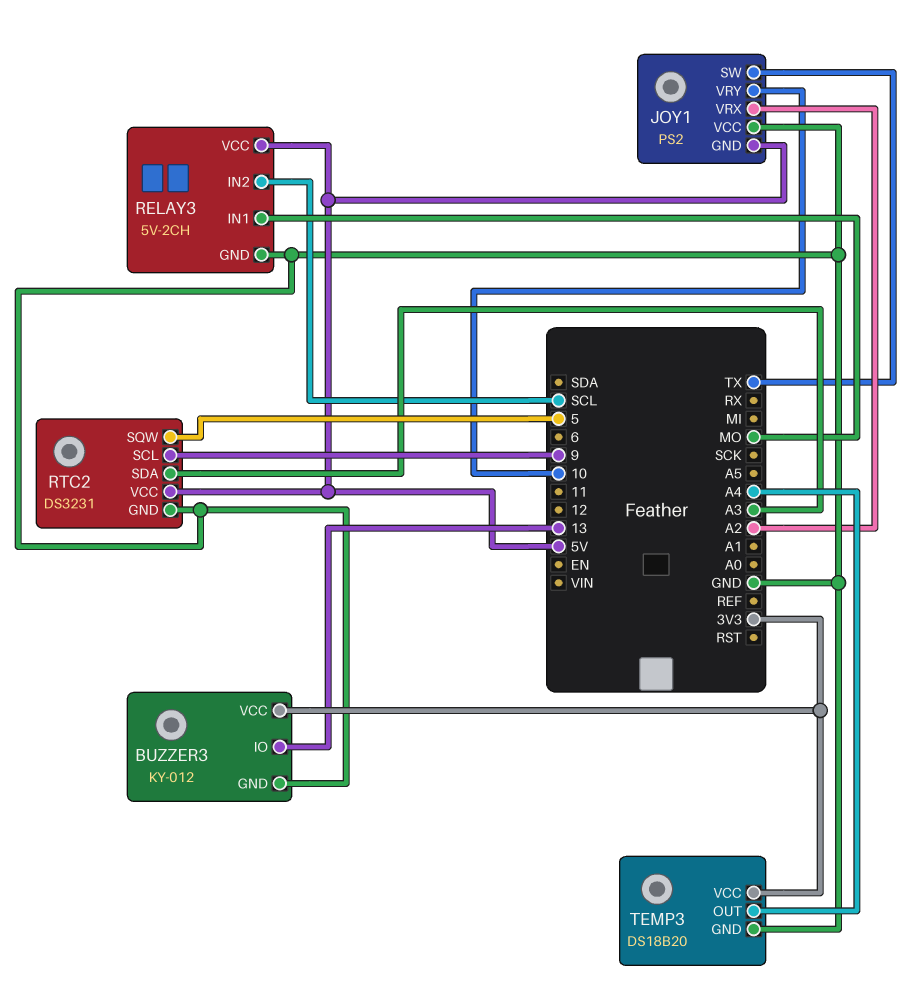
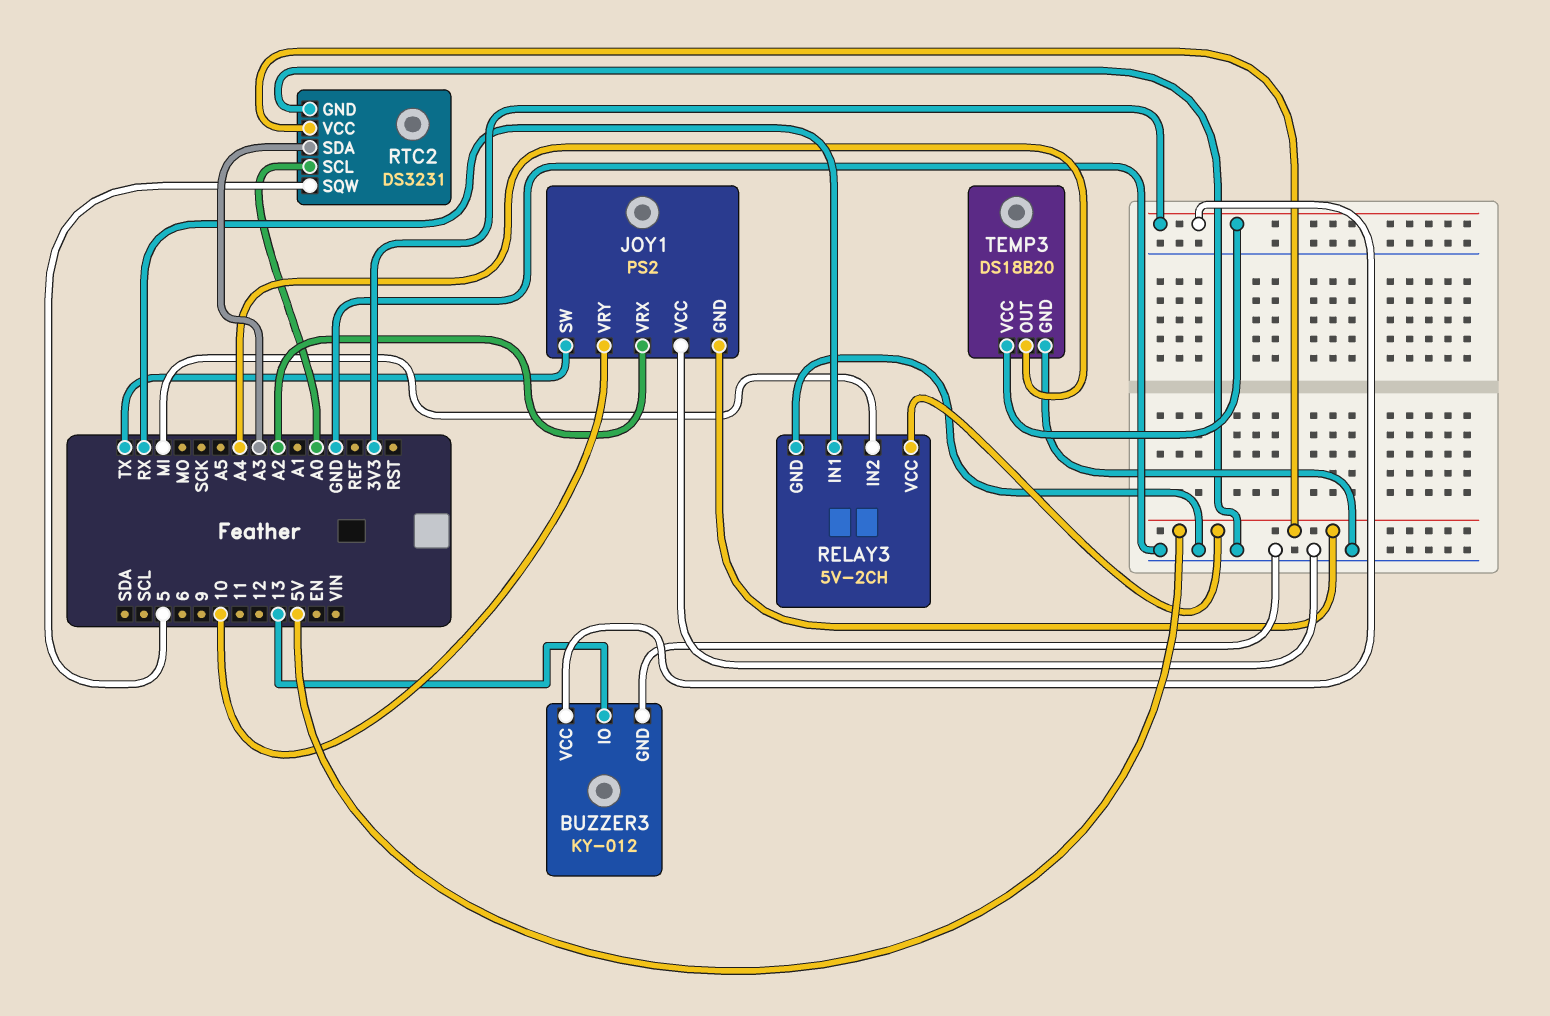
RELAY3 pin IN1: MO -> RX
RELAY3 pin IN2: SCL -> MI
RTC2 pin SCL: 9 -> A0

